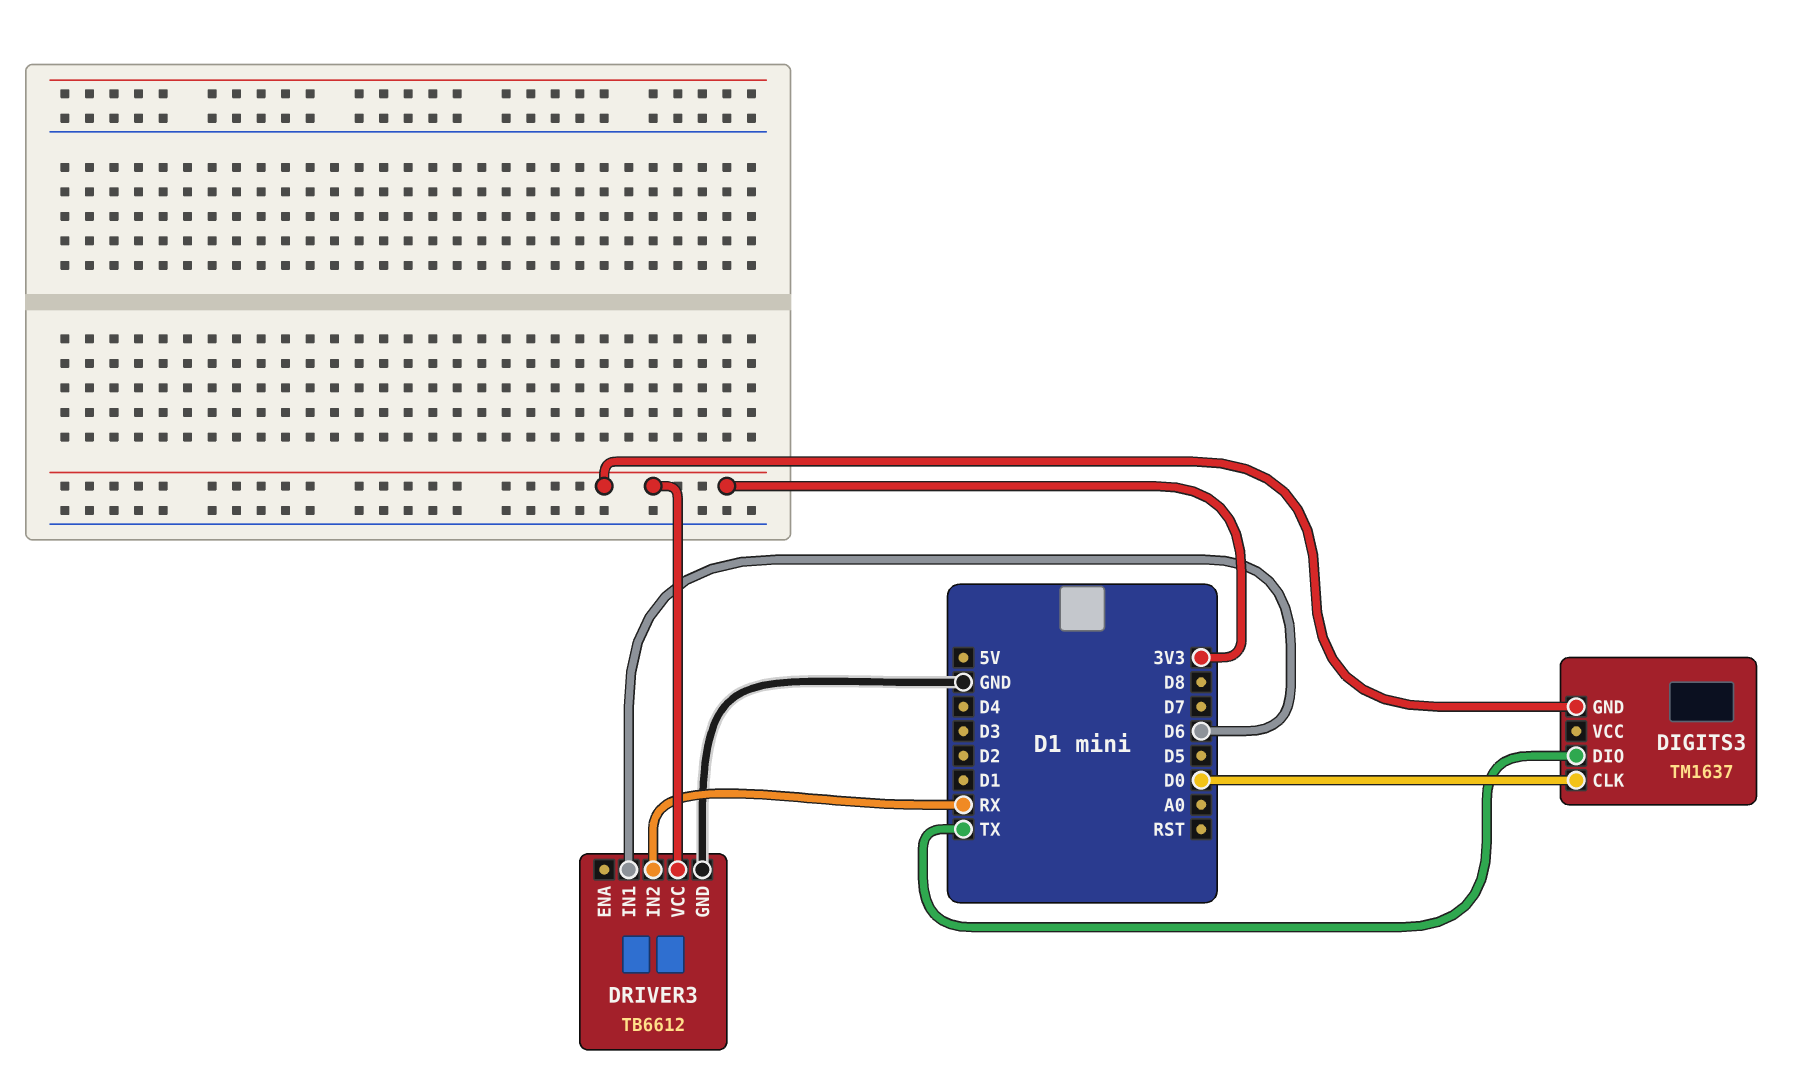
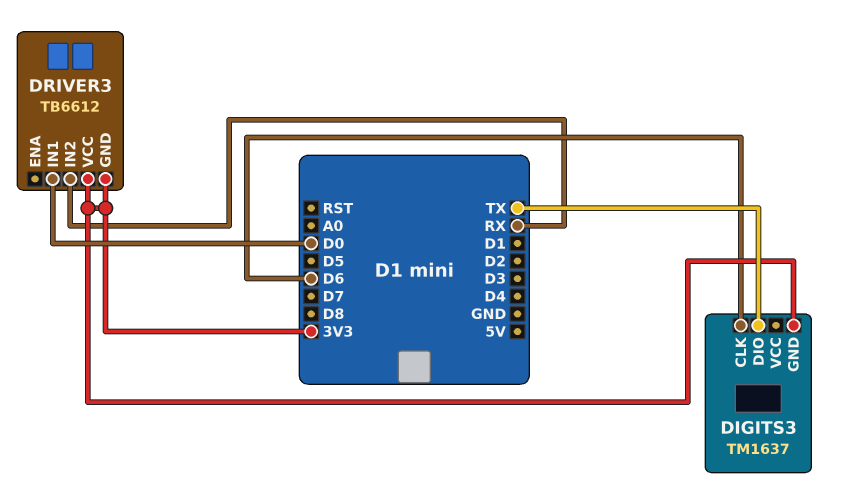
DIGITS3 pin CLK: D0 -> D6
DRIVER3 pin GND: GND -> 3V3
DRIVER3 pin IN1: D6 -> D0

